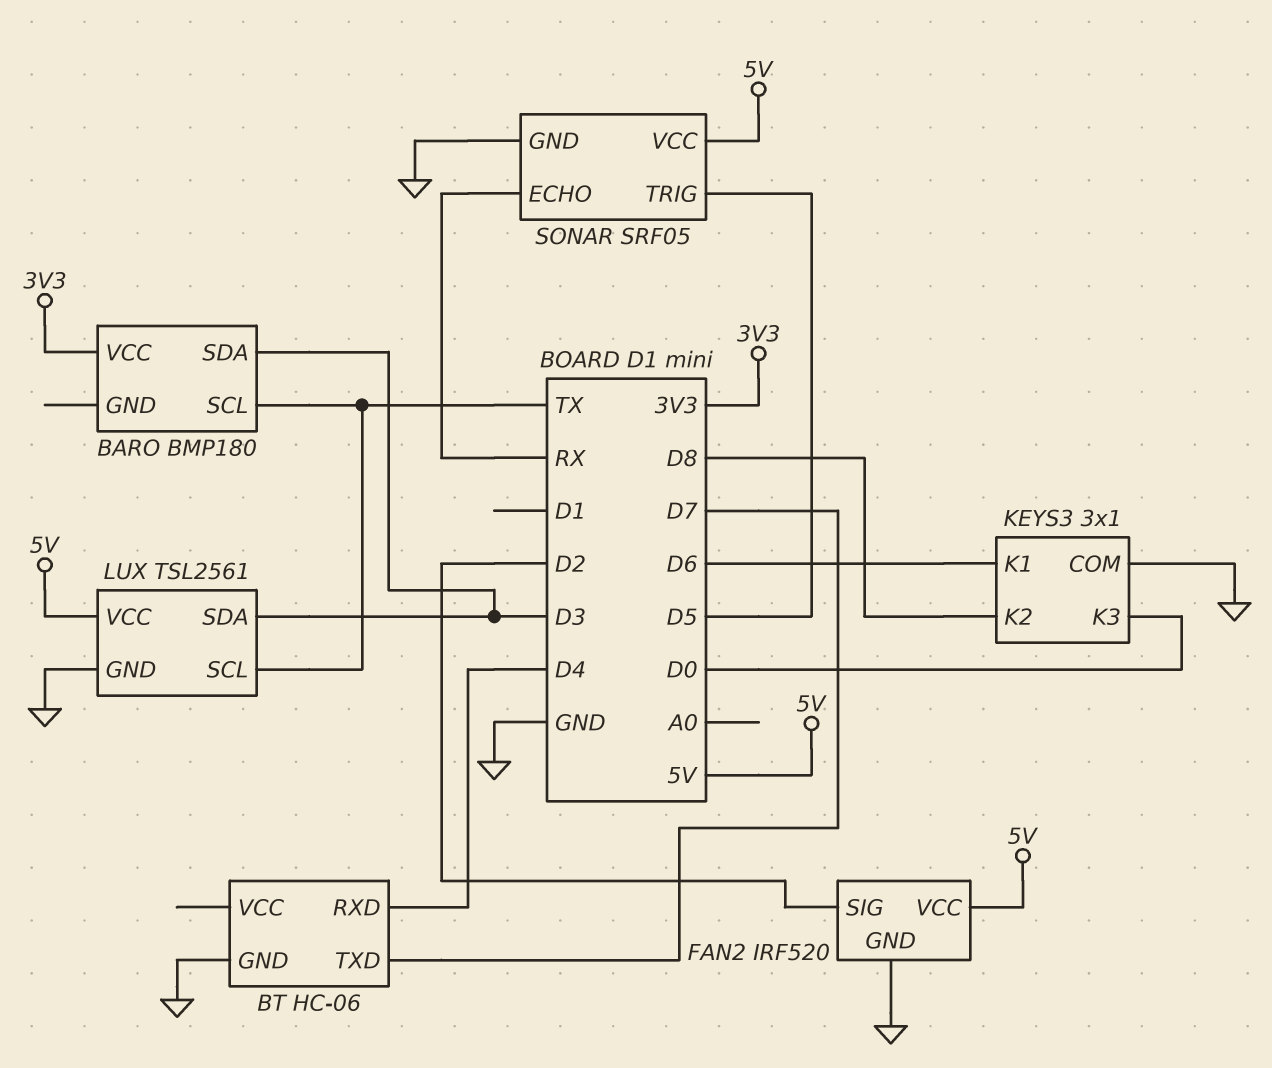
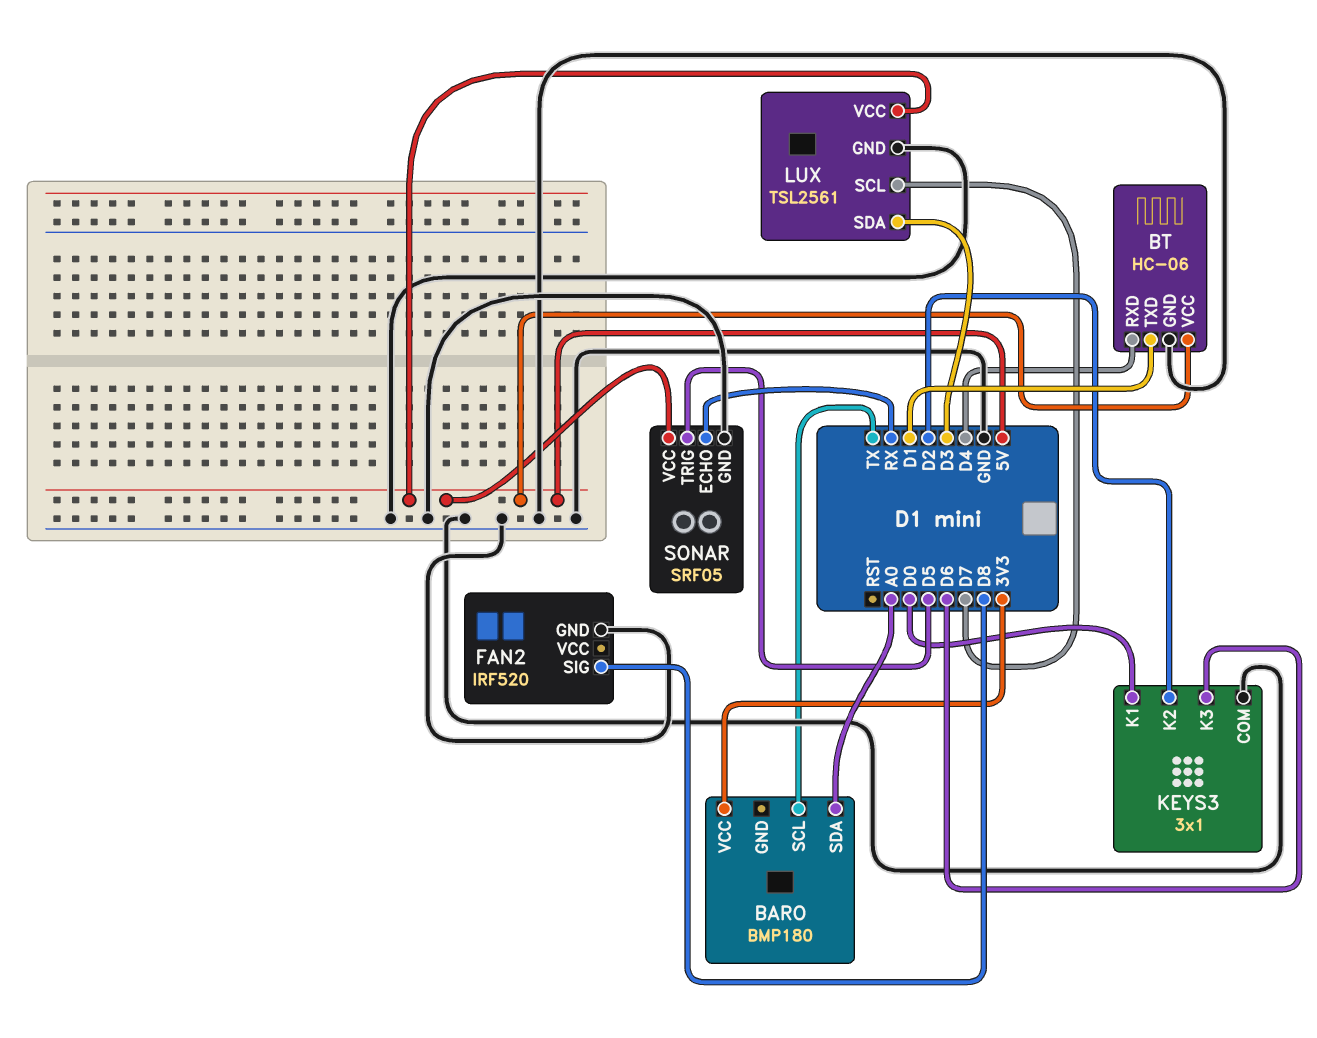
BARO pin SDA: D3 -> A0
BT pin TXD: D7 -> D1
BT pin VCC: none -> 5V
FAN2 pin SIG: D2 -> D8
FAN2 pin VCC: 5V -> none
KEYS3 pin K1: D6 -> D0
KEYS3 pin K2: D8 -> D2
KEYS3 pin K3: D0 -> D6
LUX pin SCL: TX -> D7

